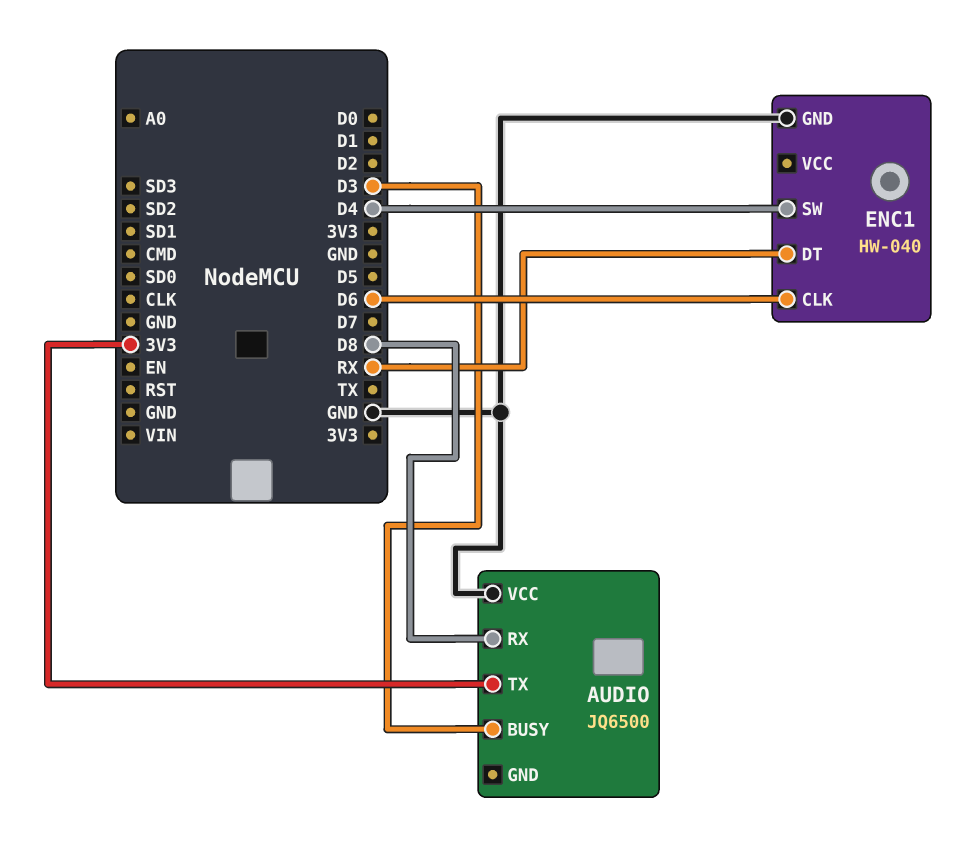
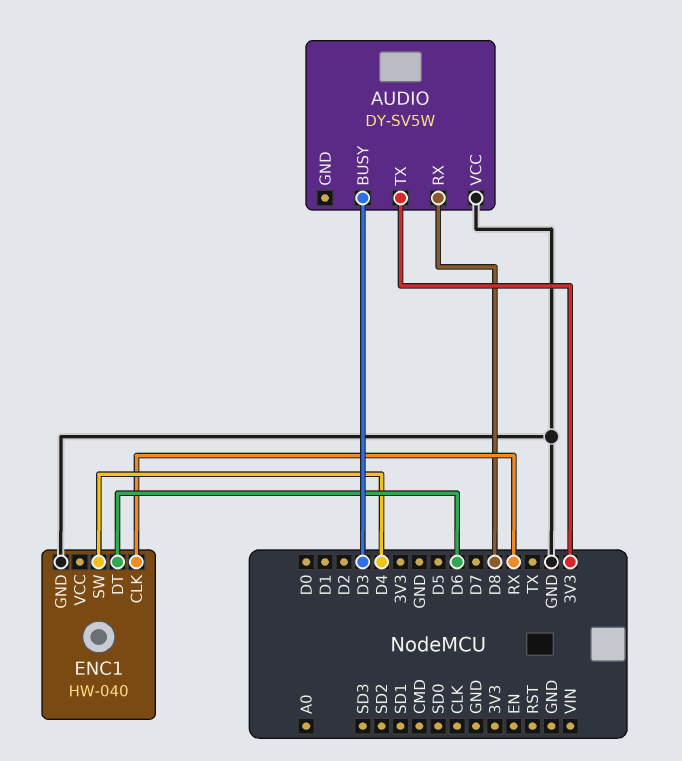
AUDIO: JQ6500 -> DY-SV5W
ENC1 pin CLK: D6 -> RX
ENC1 pin DT: RX -> D6

